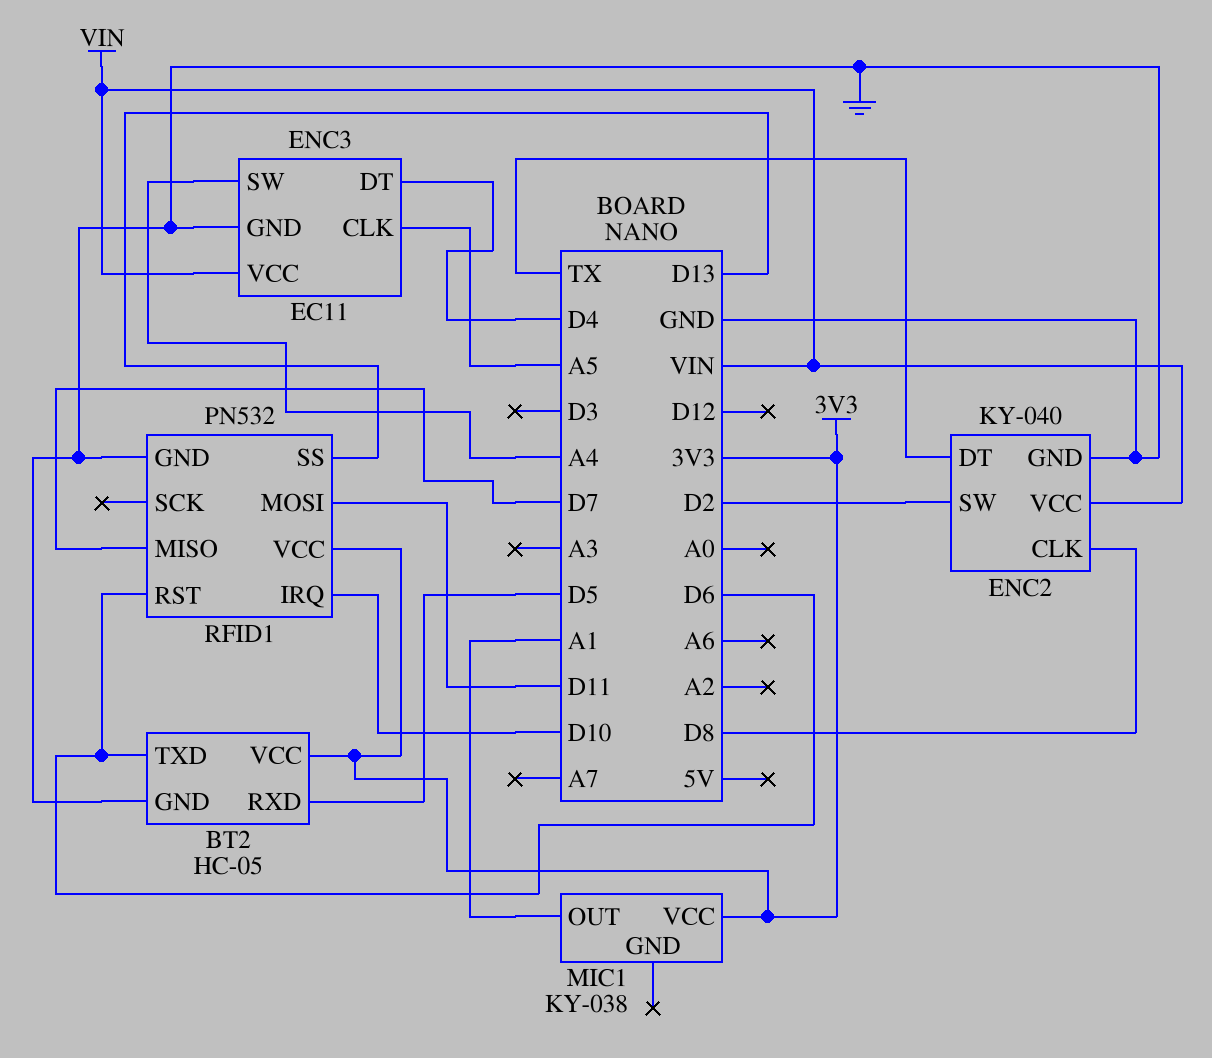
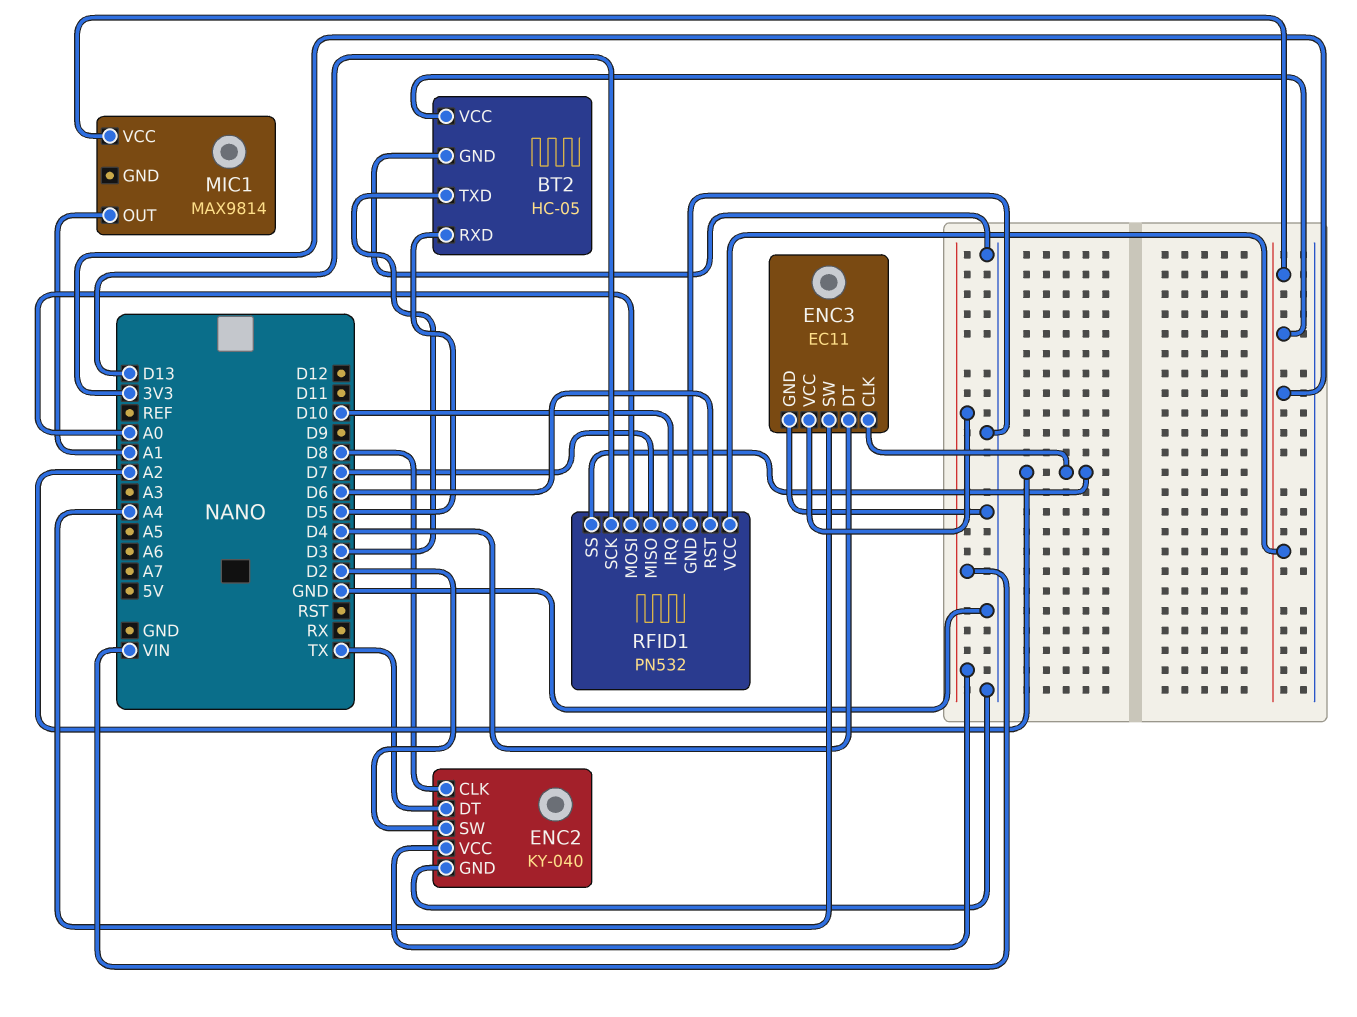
BT2 pin TXD: D6 -> D3
ENC3 pin CLK: A5 -> A2
MIC1: KY-038 -> MAX9814
RFID1 pin MOSI: D11 -> A0
RFID1 pin SCK: none -> D13
RFID1 pin SS: D13 -> A2

